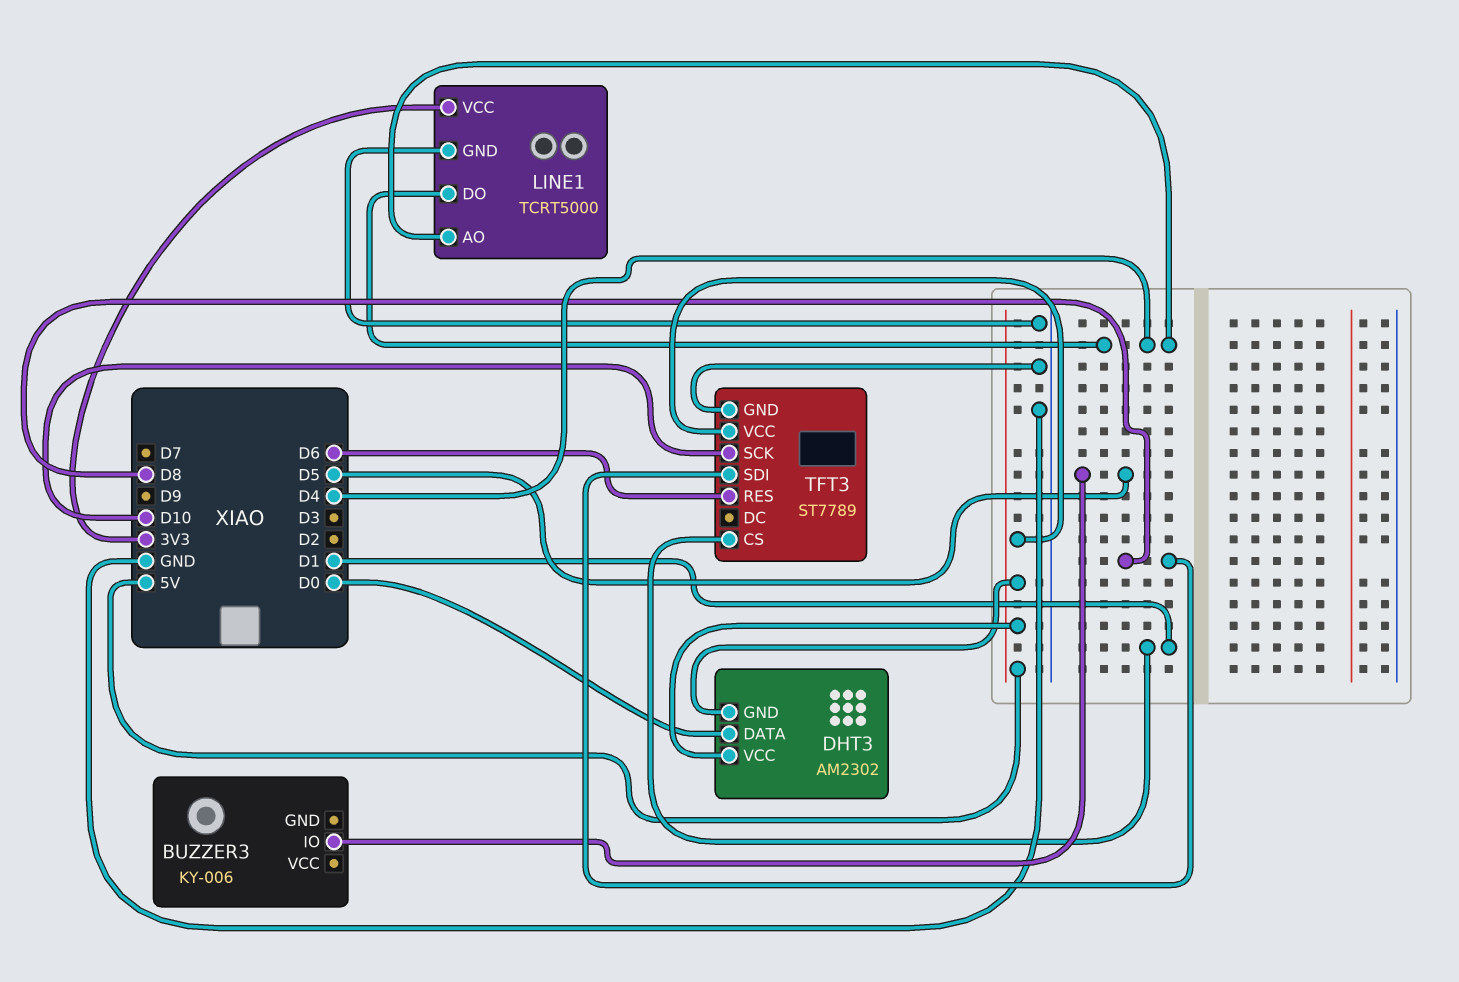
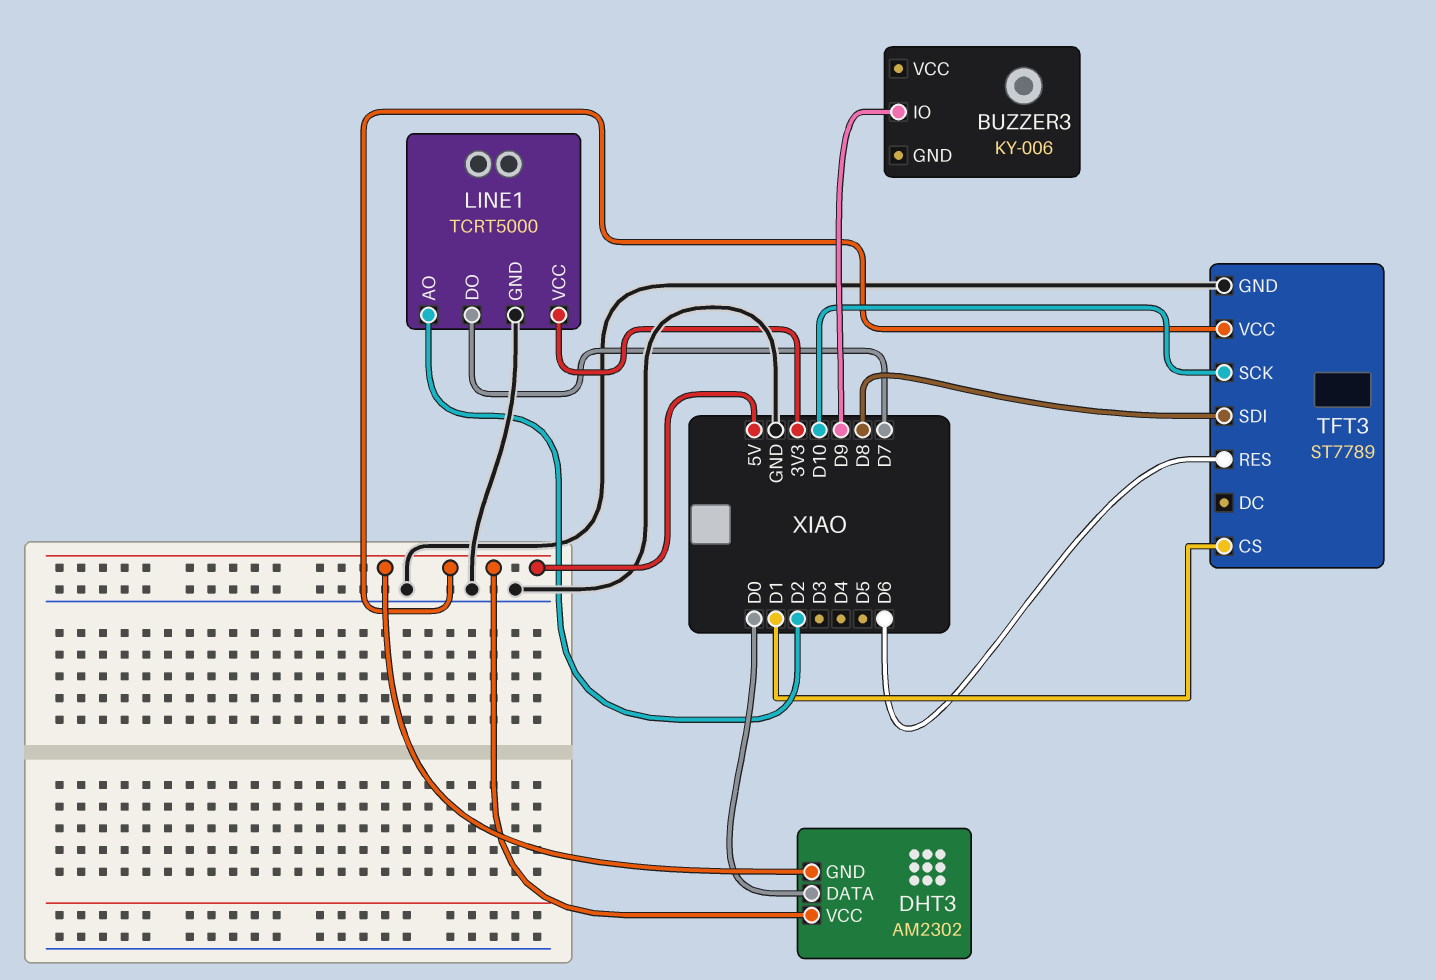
BUZZER3 pin IO: D5 -> D9
LINE1 pin AO: D4 -> D2
LINE1 pin DO: D4 -> D7

